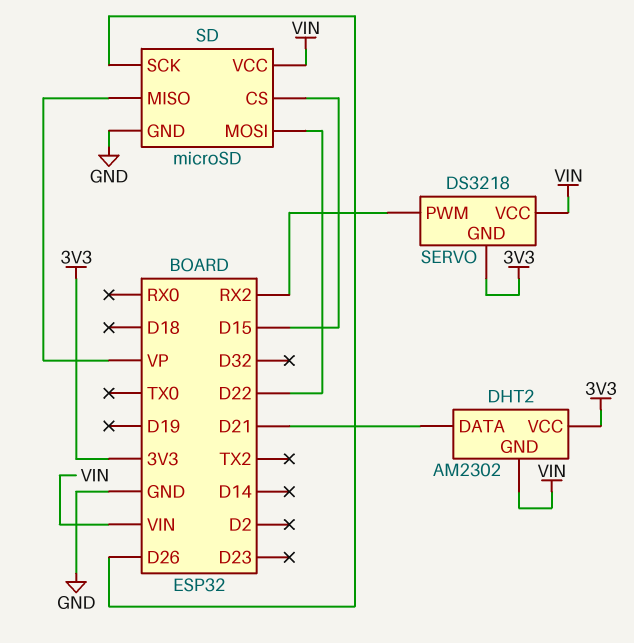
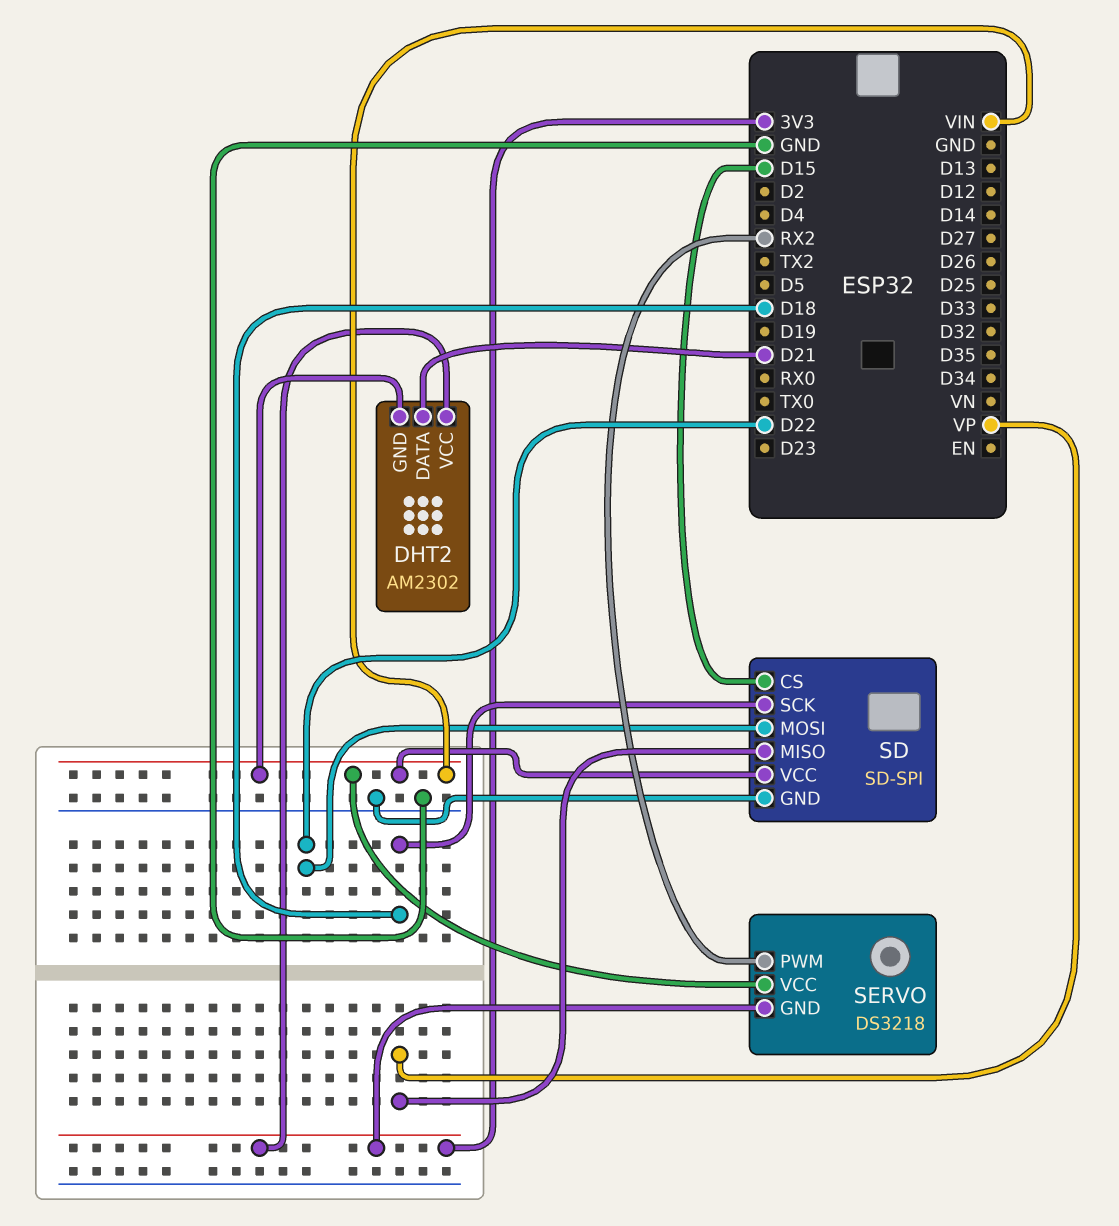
SD: microSD -> SD-SPI
SD pin SCK: D26 -> D18

